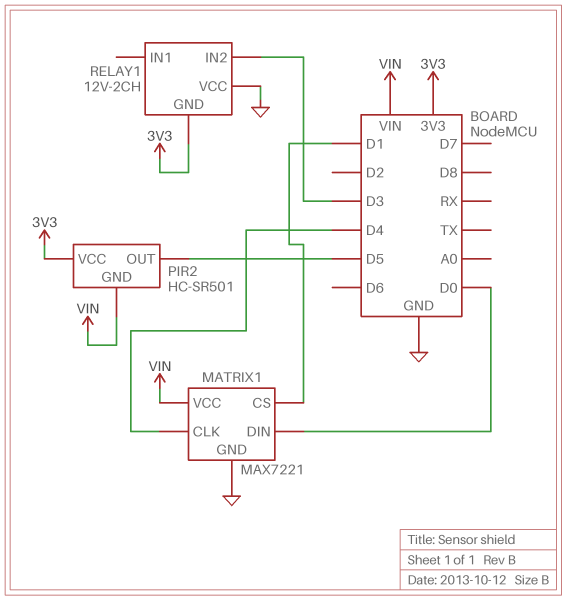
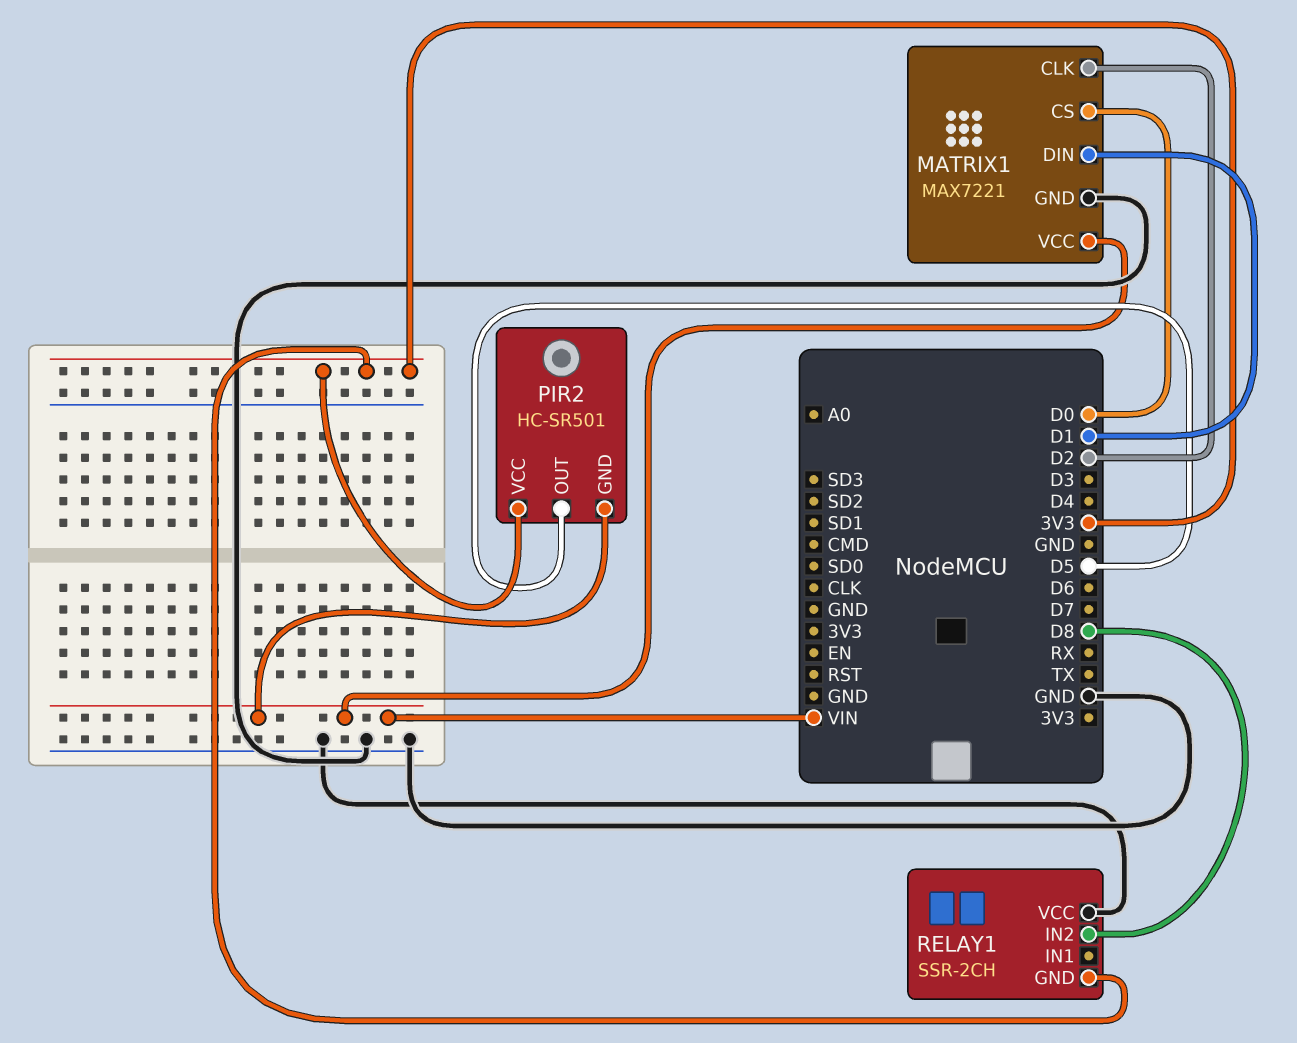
MATRIX1 pin CLK: D4 -> D2
MATRIX1 pin CS: D1 -> D0
MATRIX1 pin DIN: D0 -> D1
RELAY1: 12V-2CH -> SSR-2CH
RELAY1 pin IN2: D3 -> D8

